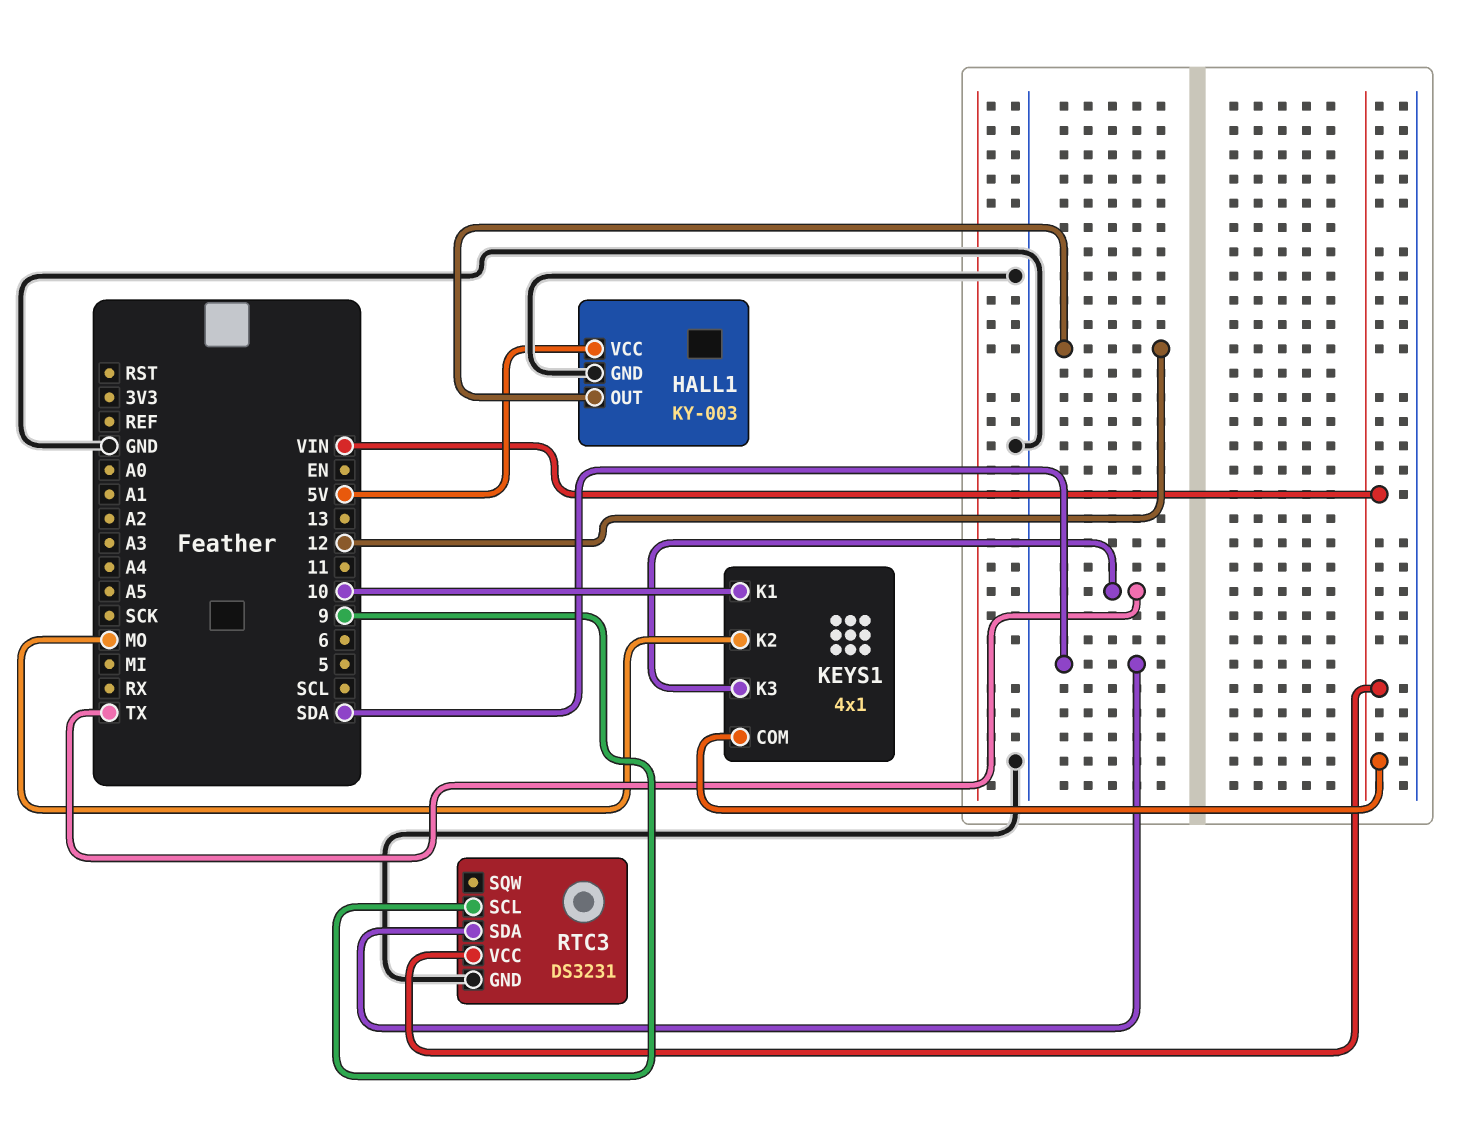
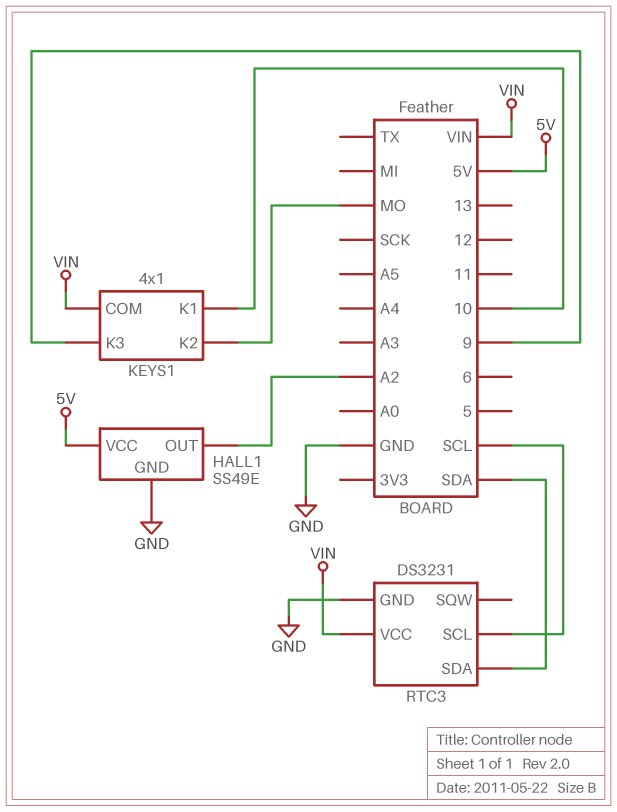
HALL1: KY-003 -> SS49E
HALL1 pin OUT: 12 -> A2
KEYS1 pin K3: TX -> 9
RTC3 pin SCL: 9 -> SCL

